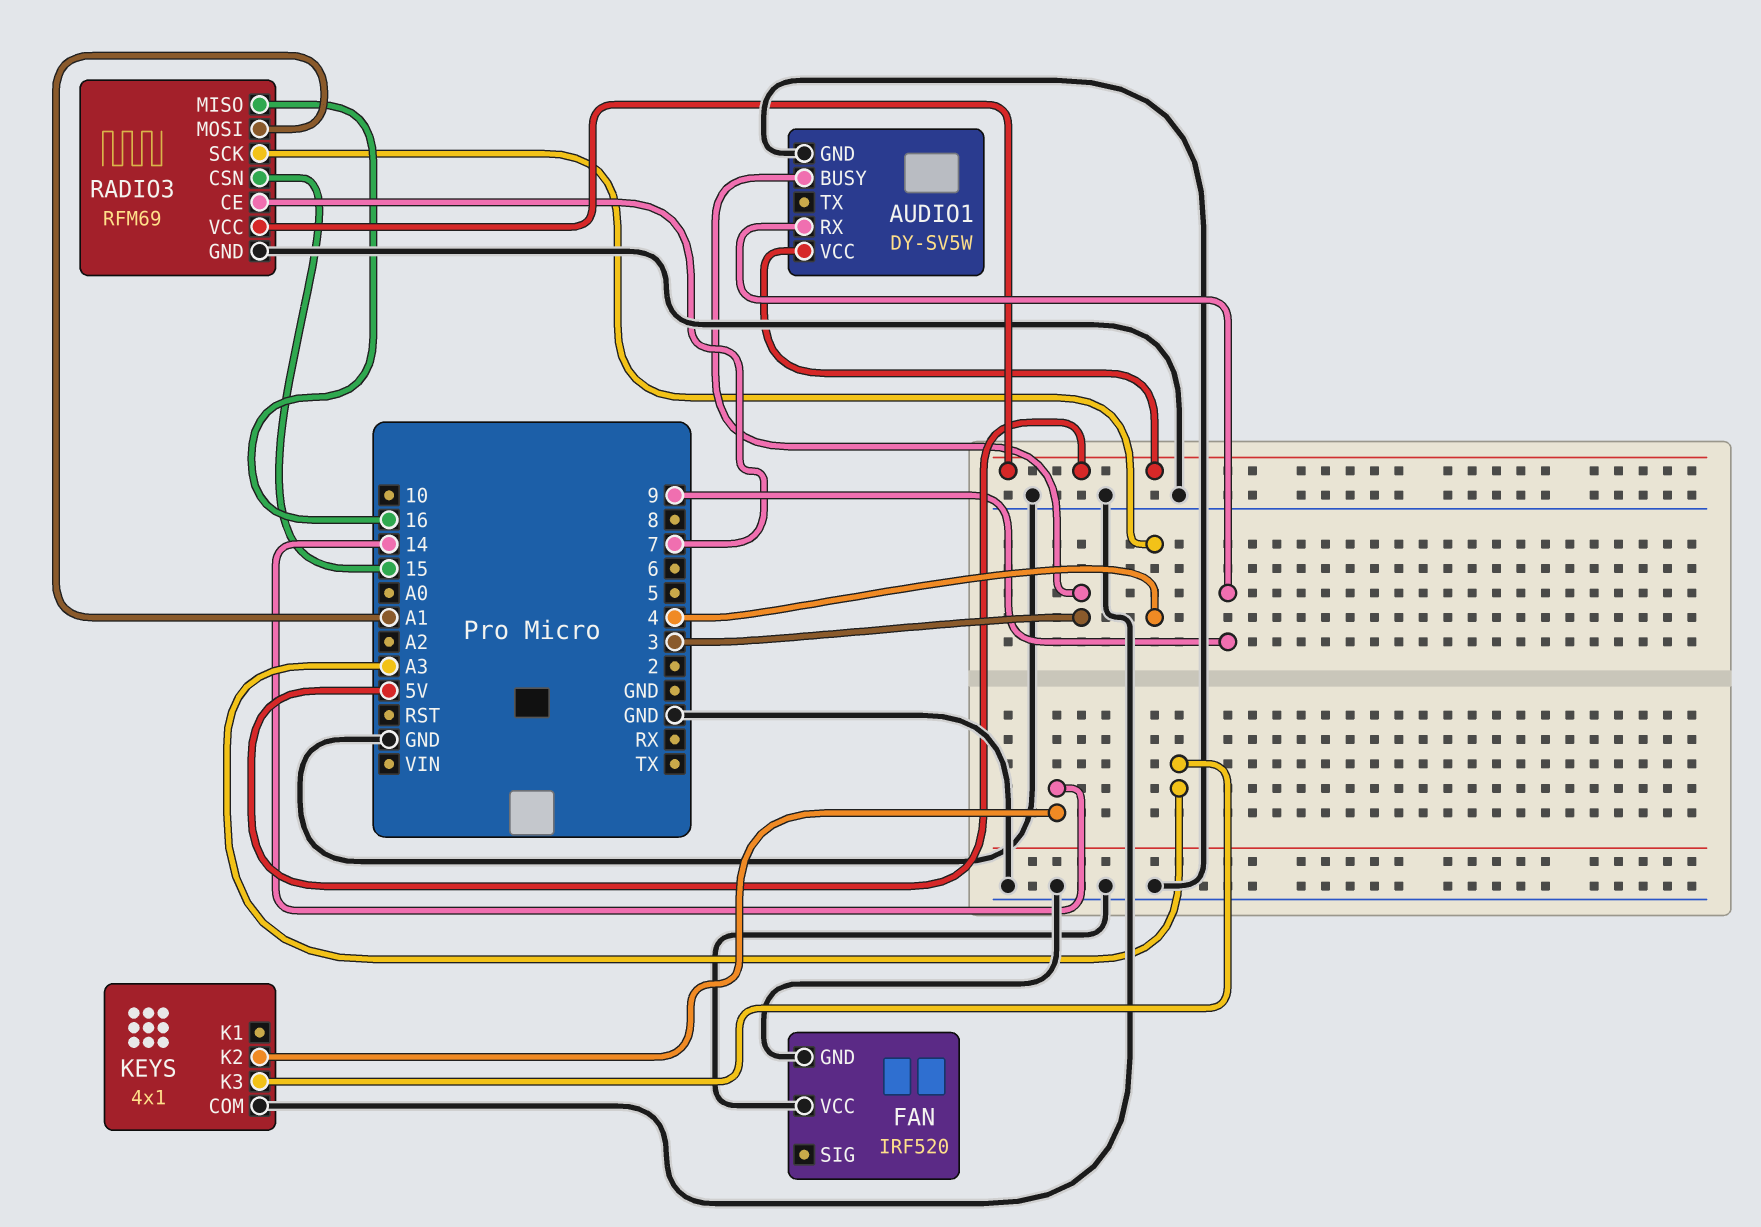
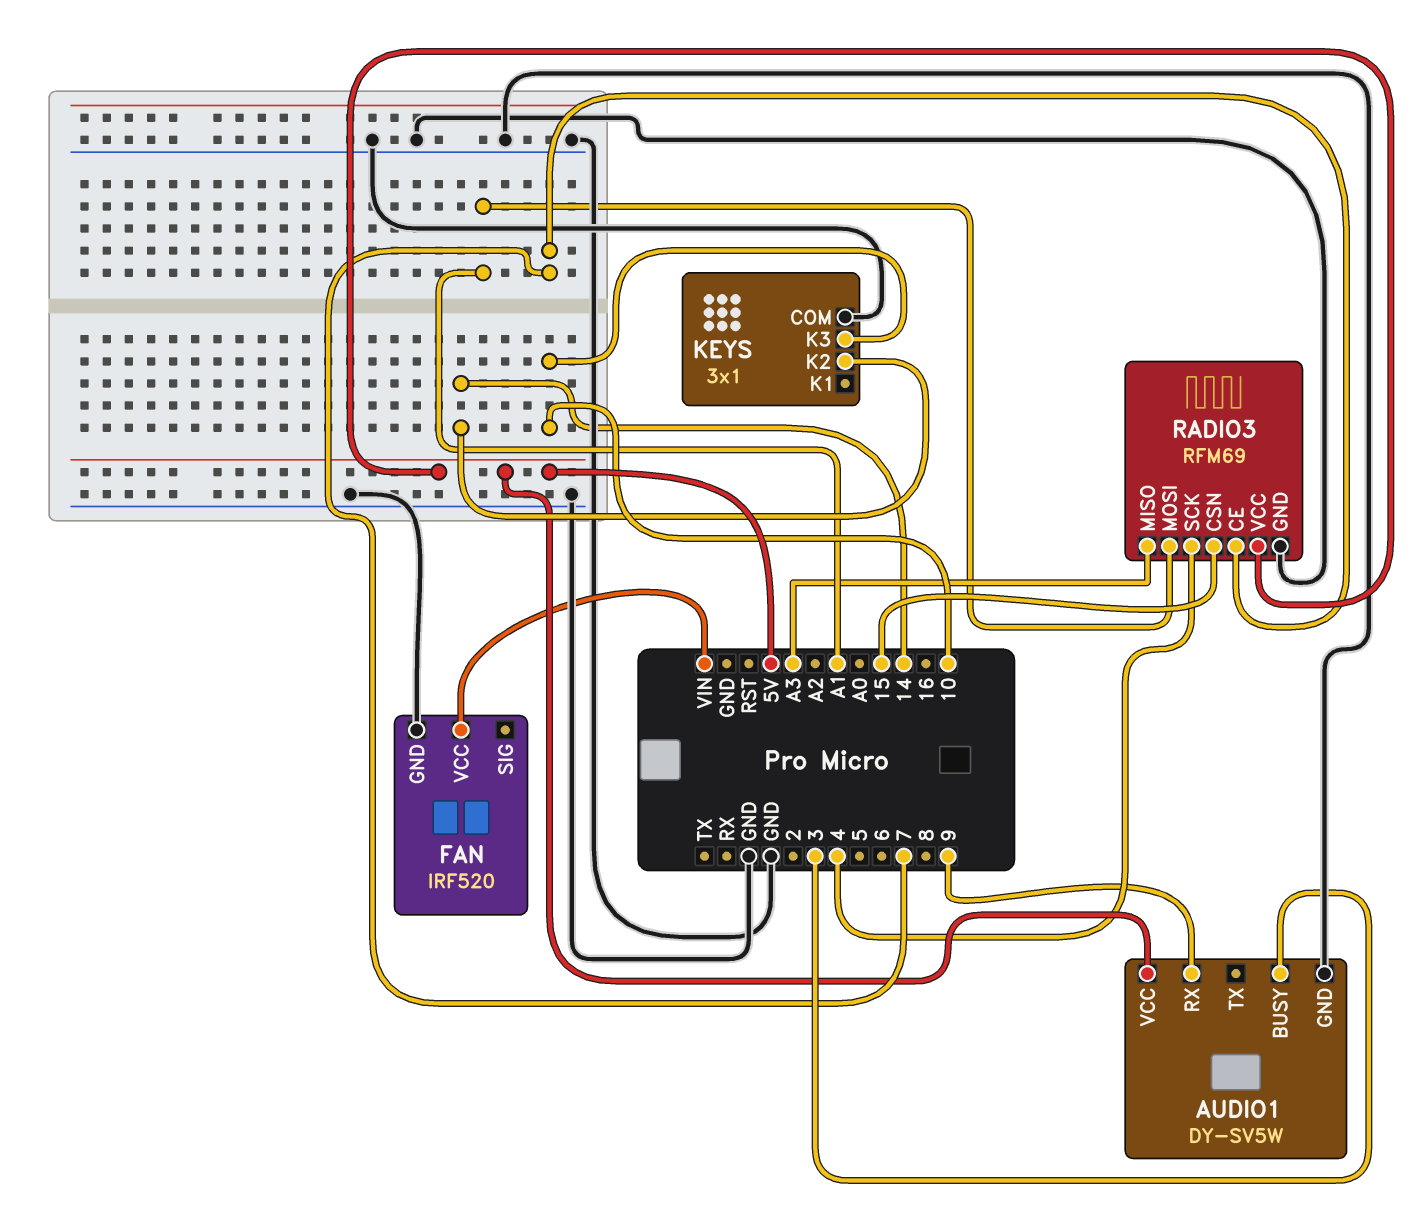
FAN pin VCC: GND -> VIN
KEYS: 4x1 -> 3x1
KEYS pin K3: A3 -> 10
RADIO3 pin MISO: 16 -> A3

